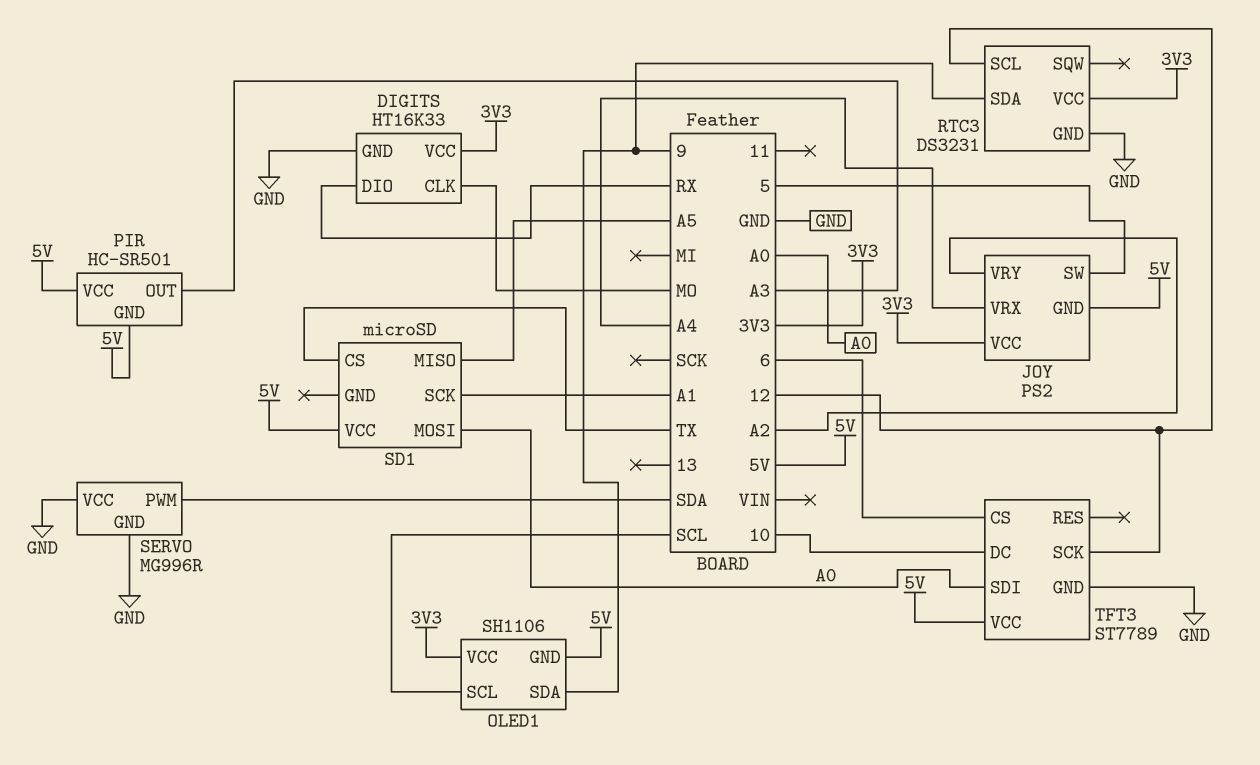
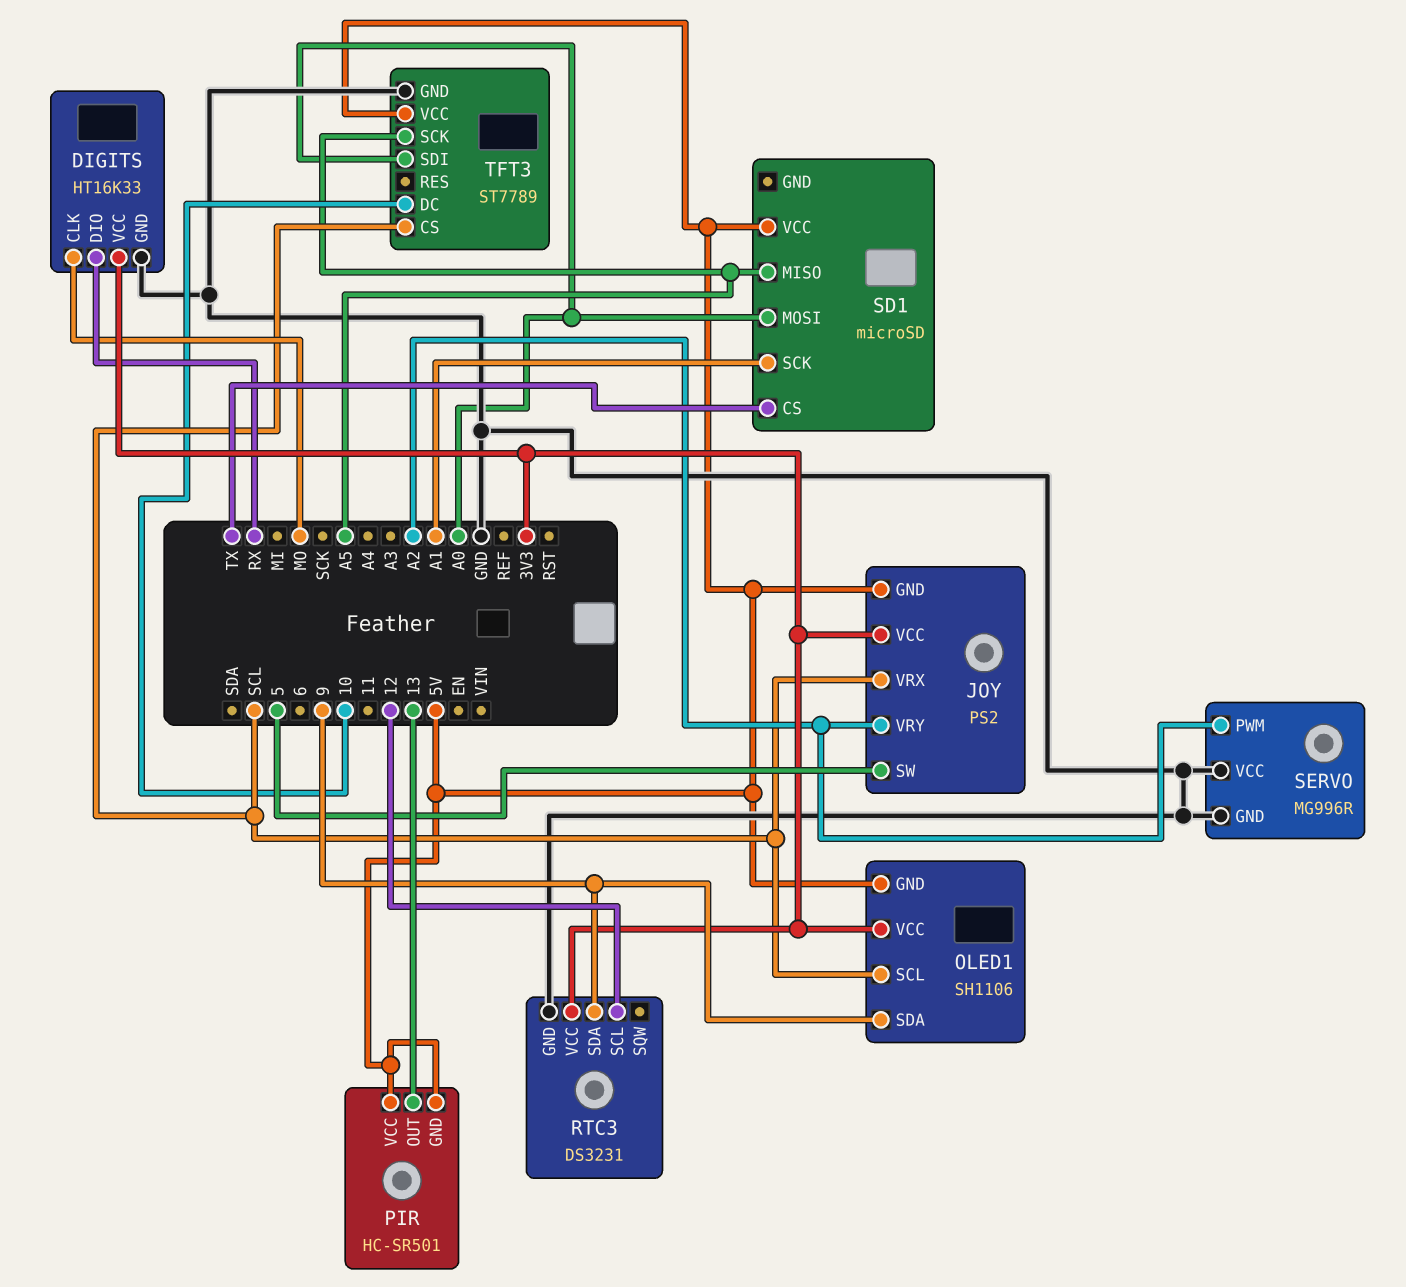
JOY pin VRX: A4 -> SCL
PIR pin OUT: A3 -> 13
SERVO pin PWM: SDA -> A2
TFT3 pin CS: 6 -> SCL
TFT3 pin SCK: 12 -> A5

